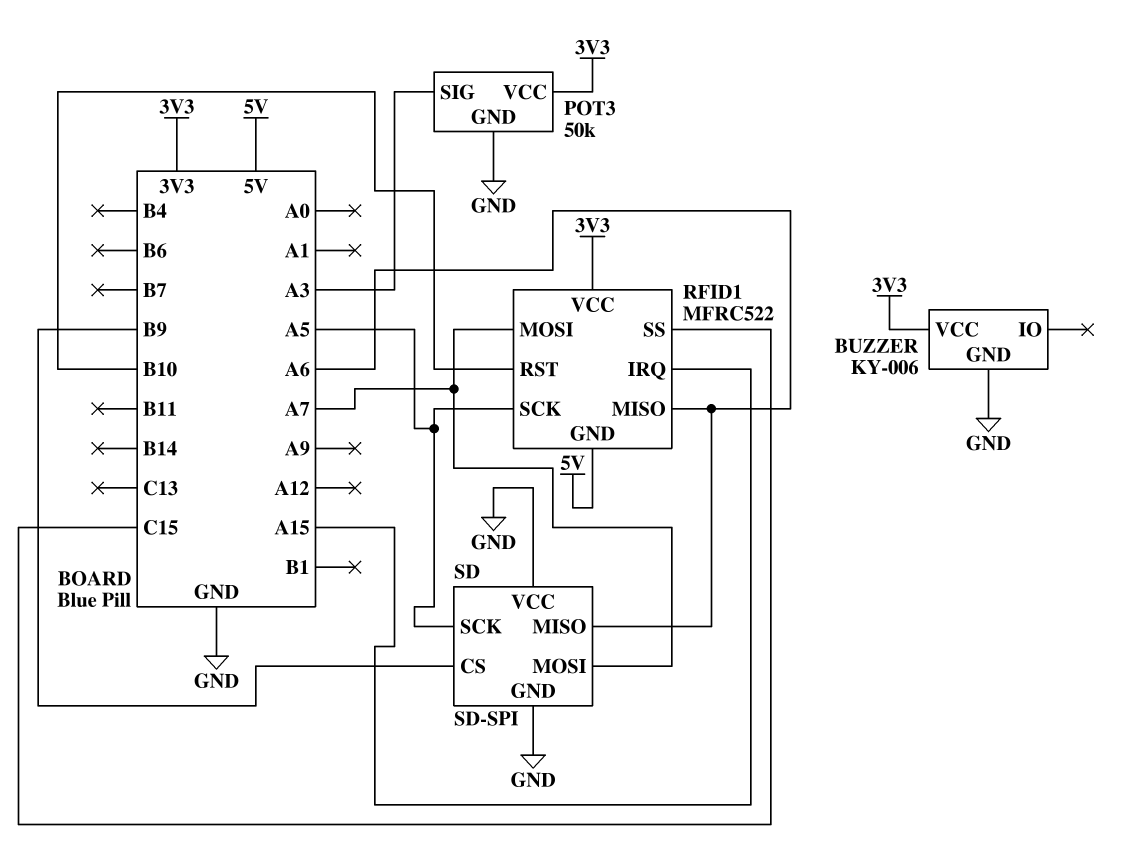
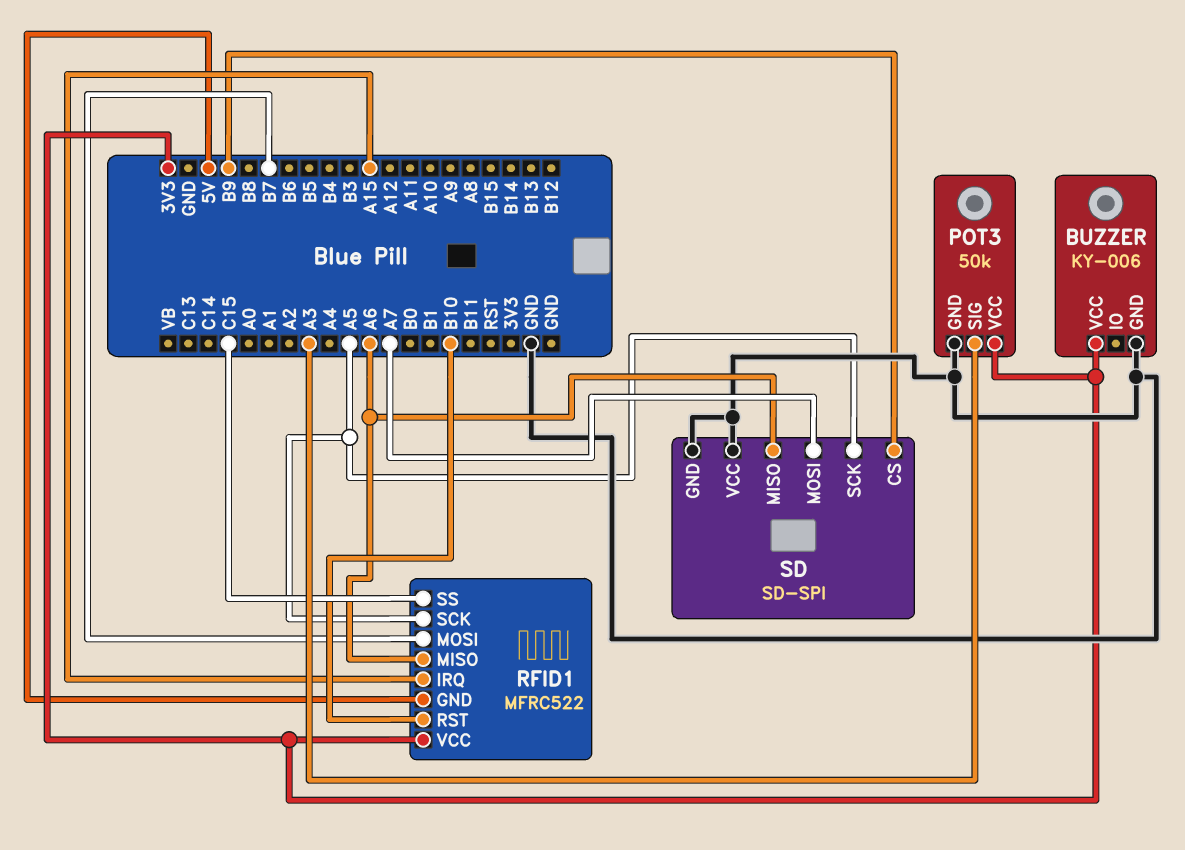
RFID1 pin MOSI: A7 -> B7

